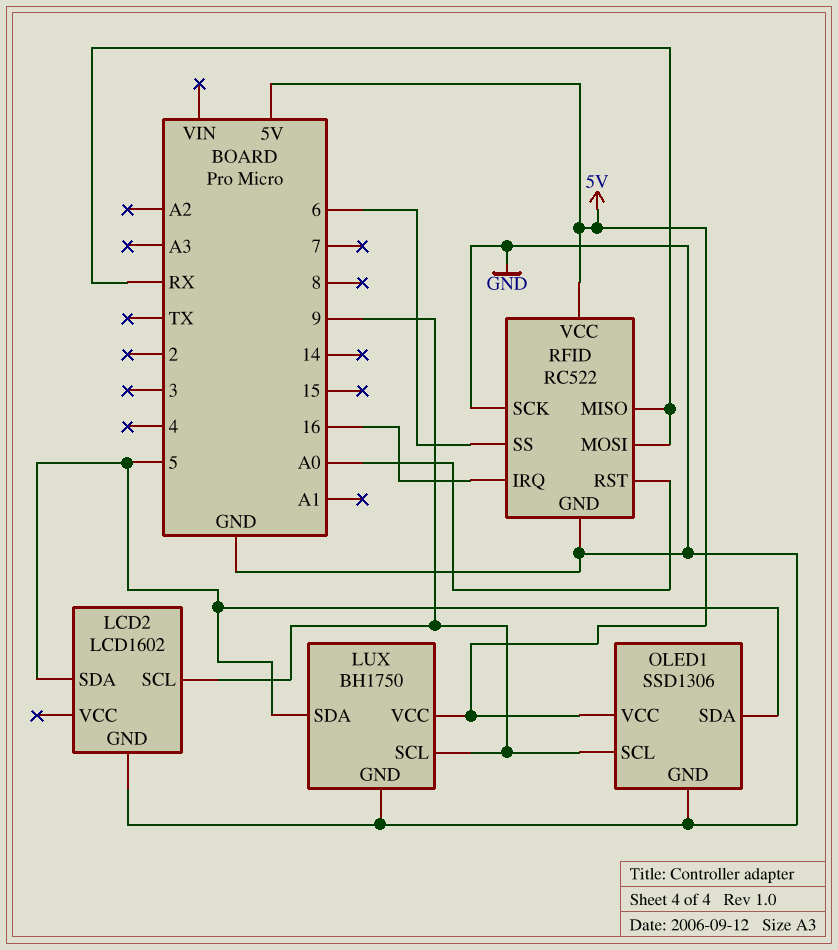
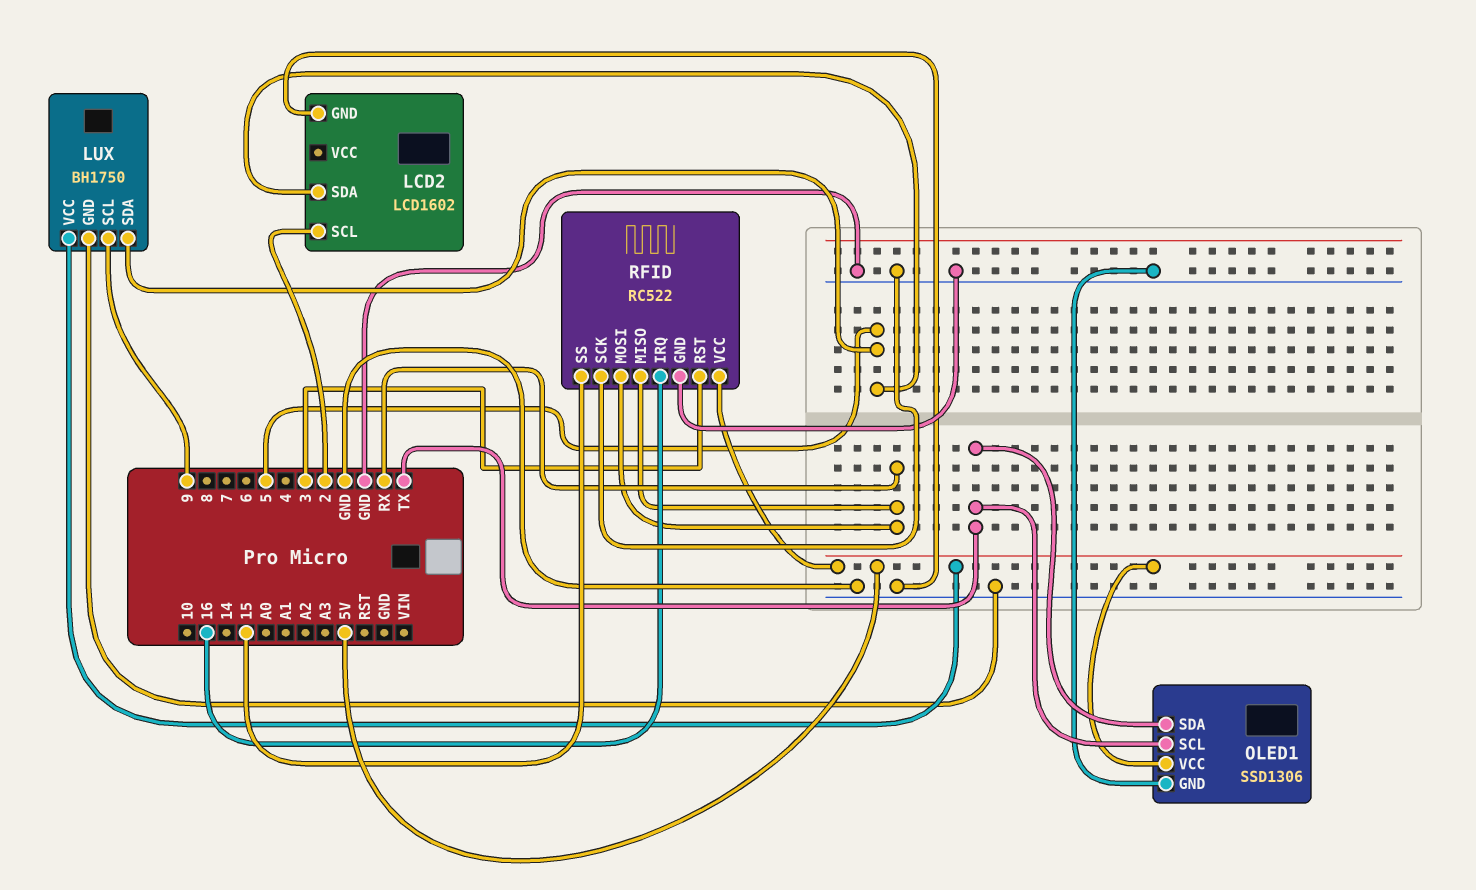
LCD2 pin SCL: 9 -> 2
OLED1 pin SCL: 9 -> TX
OLED1 pin SDA: 5 -> TX
RFID pin RST: A0 -> 3
RFID pin SS: 6 -> 15

